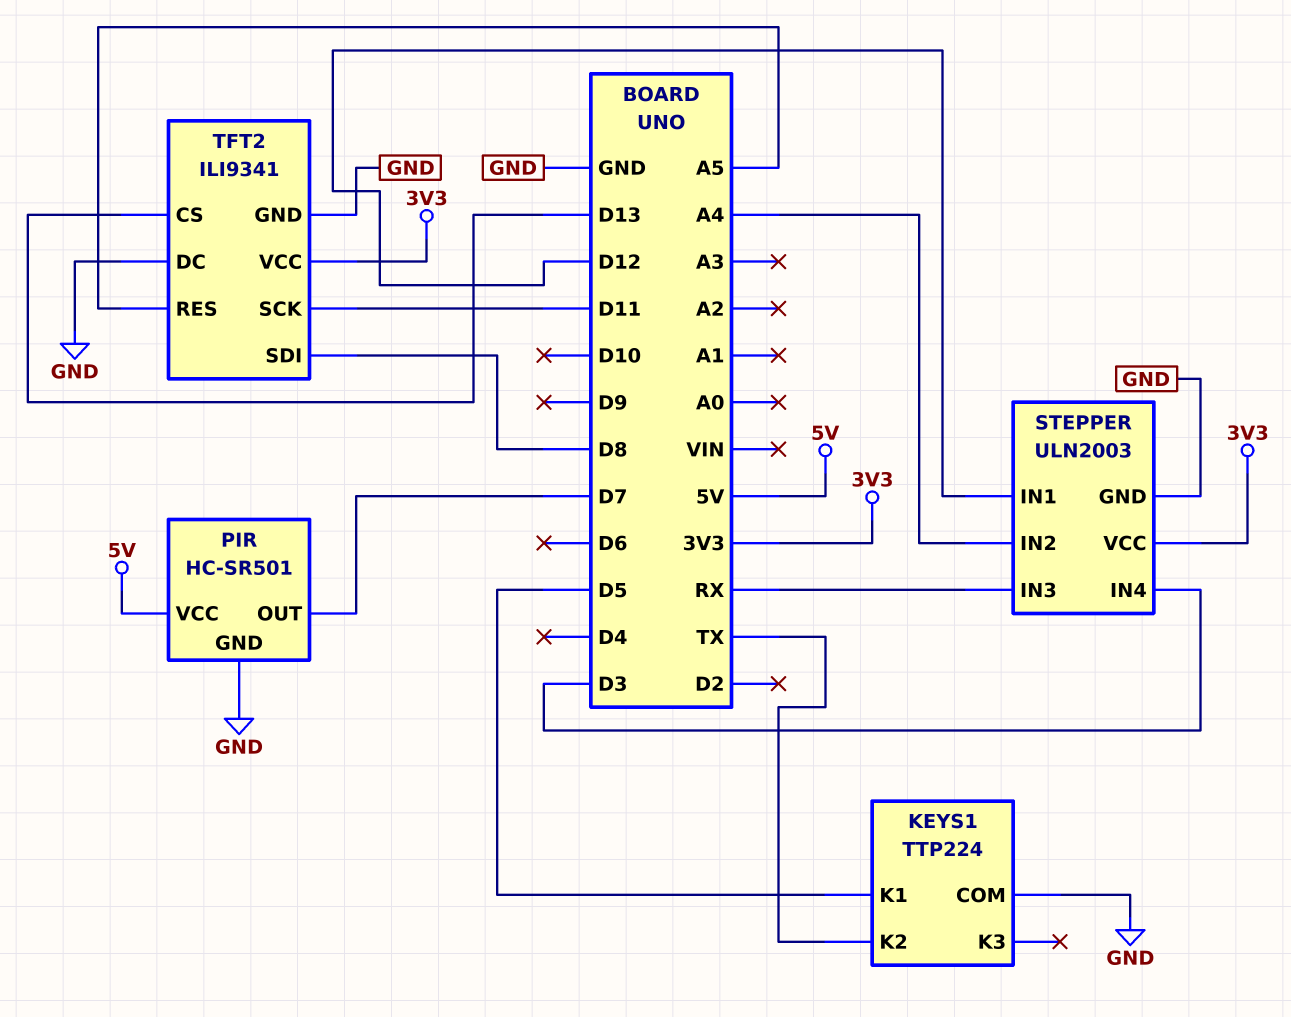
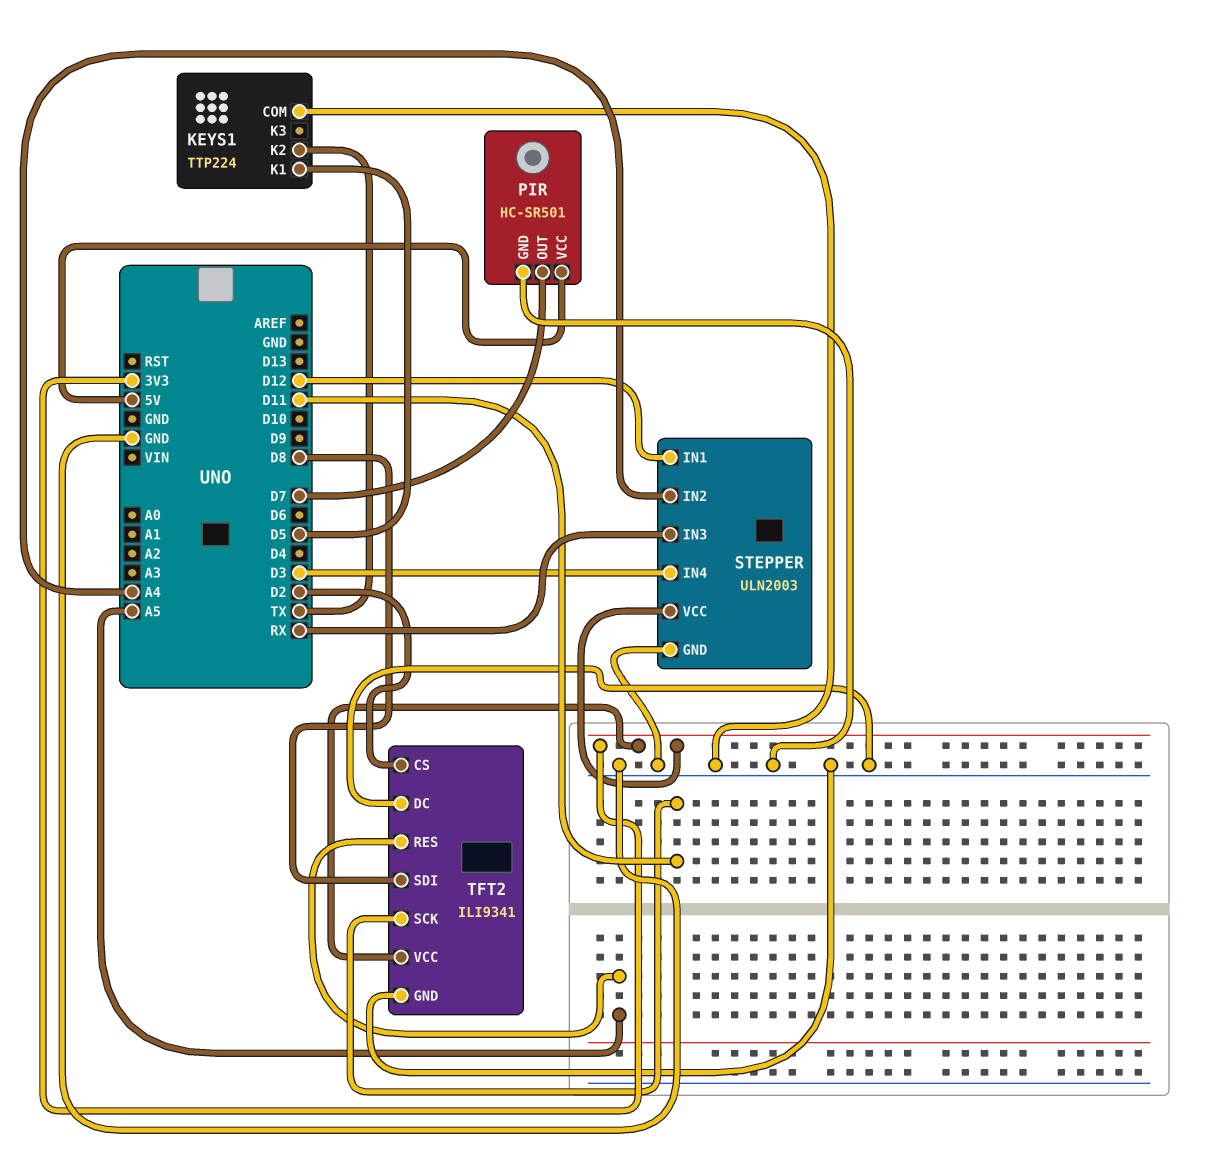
TFT2 pin CS: D13 -> D2

